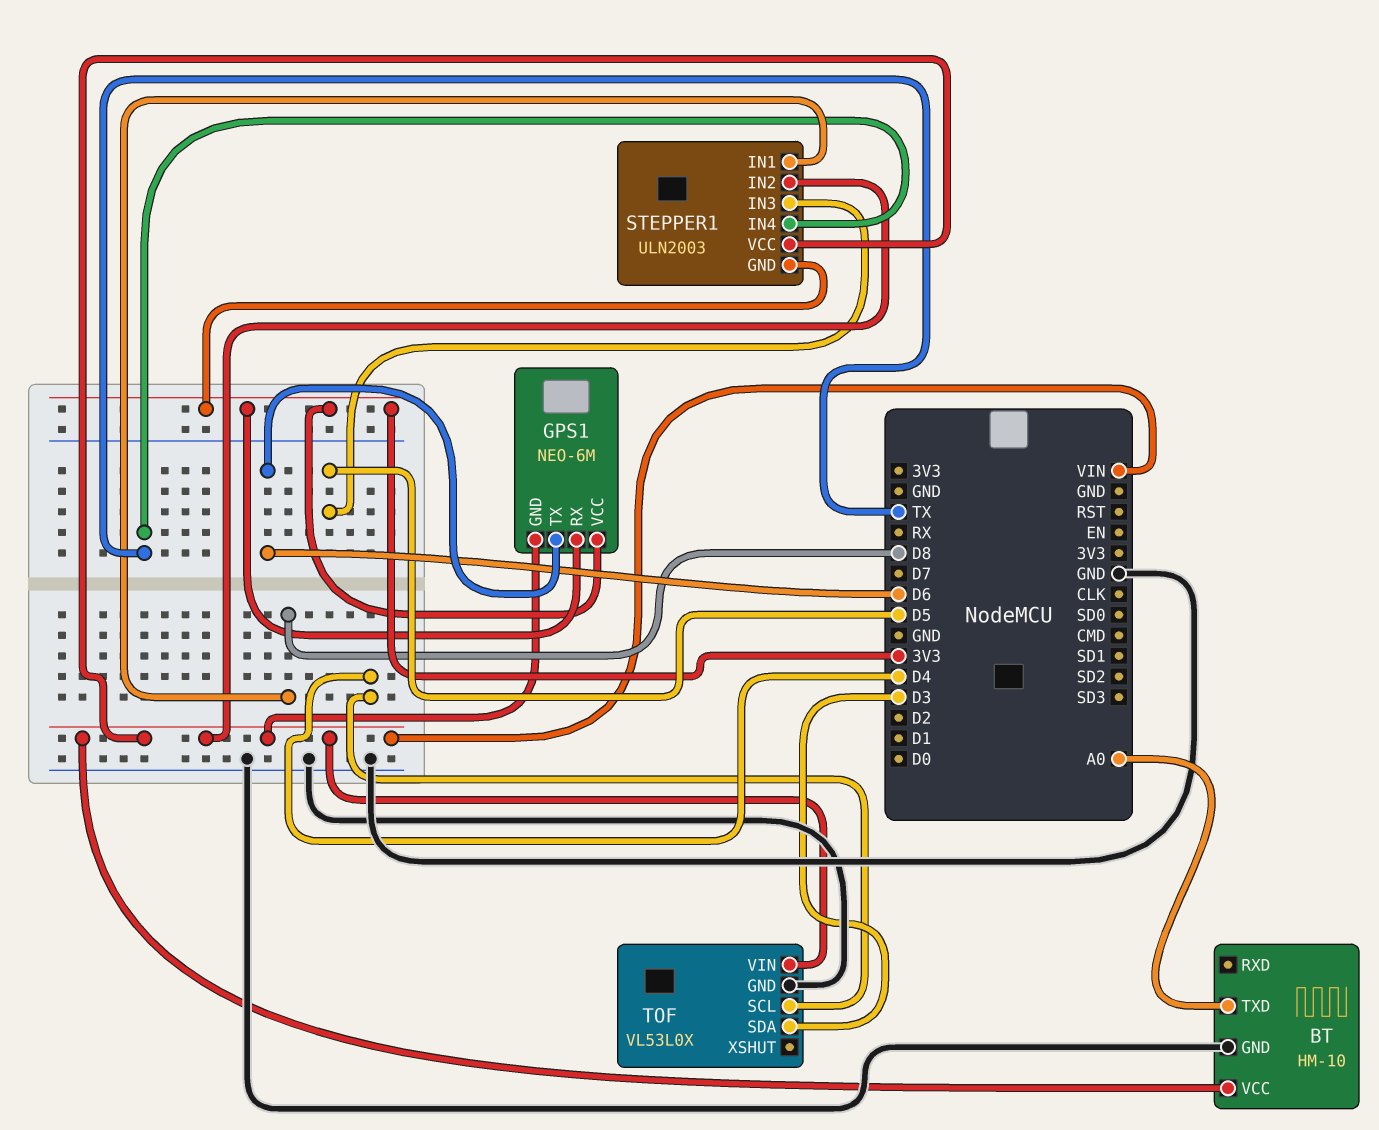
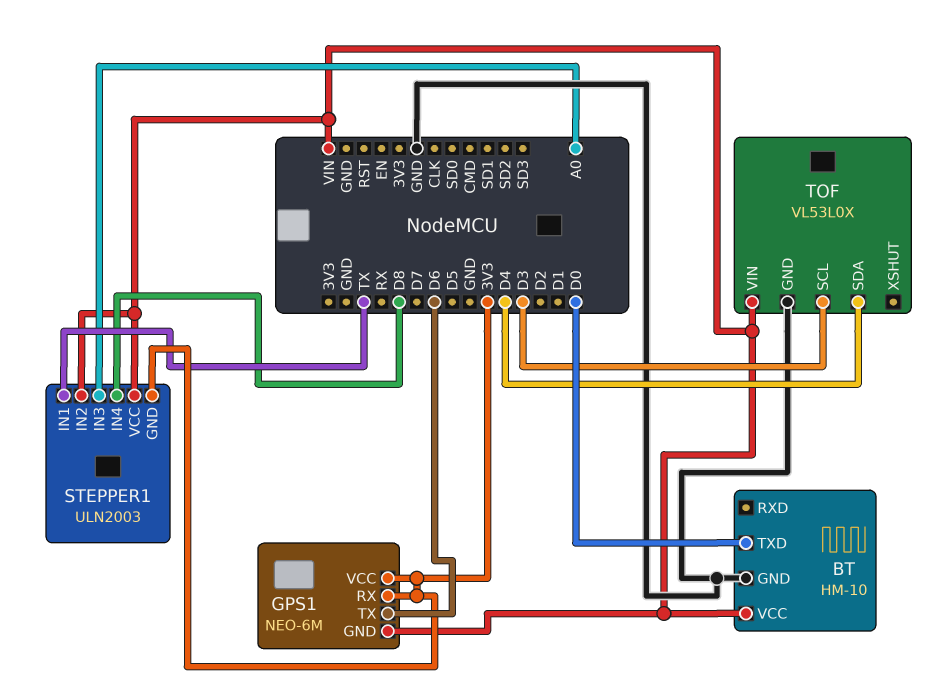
BT pin TXD: A0 -> D0
STEPPER1 pin IN1: D8 -> TX
STEPPER1 pin IN3: D5 -> A0
STEPPER1 pin IN4: TX -> D8
TOF pin SCL: D4 -> D3
TOF pin SDA: D3 -> D4

